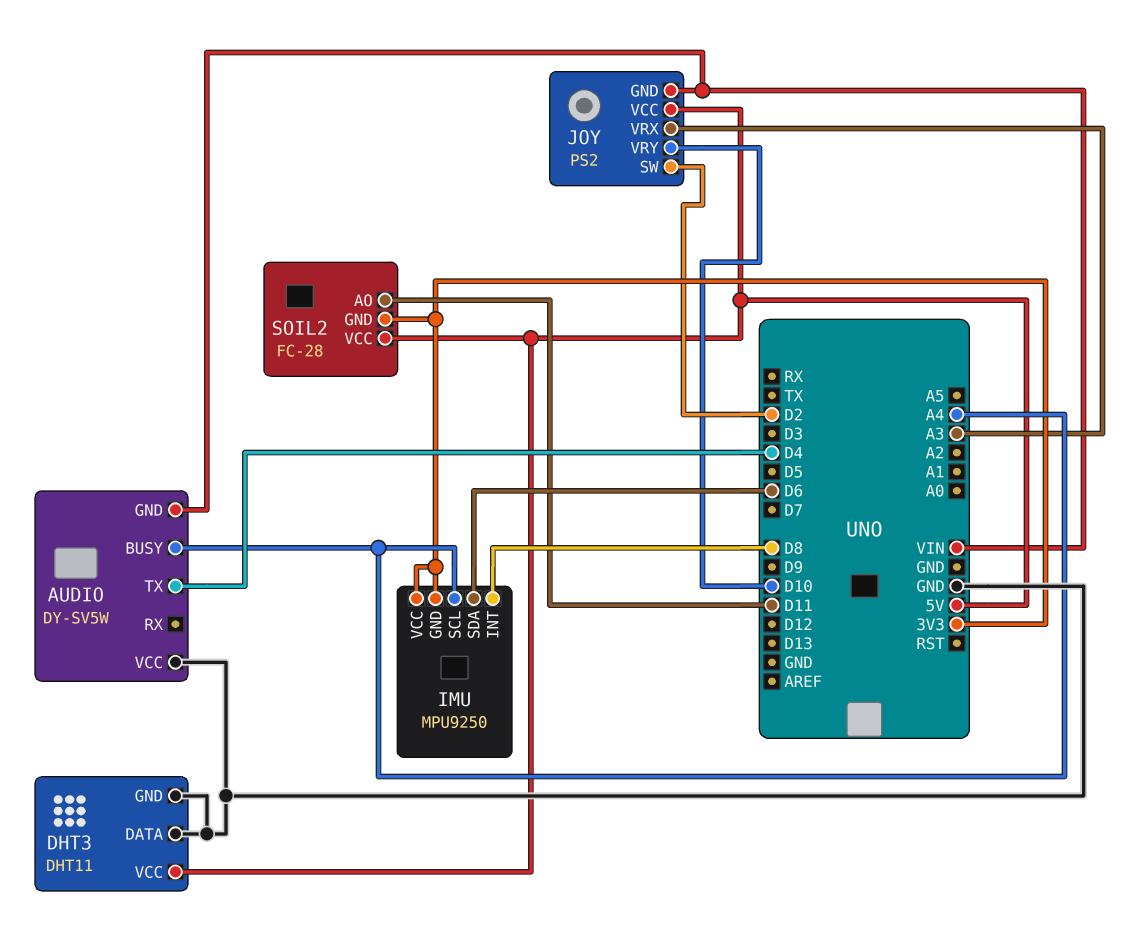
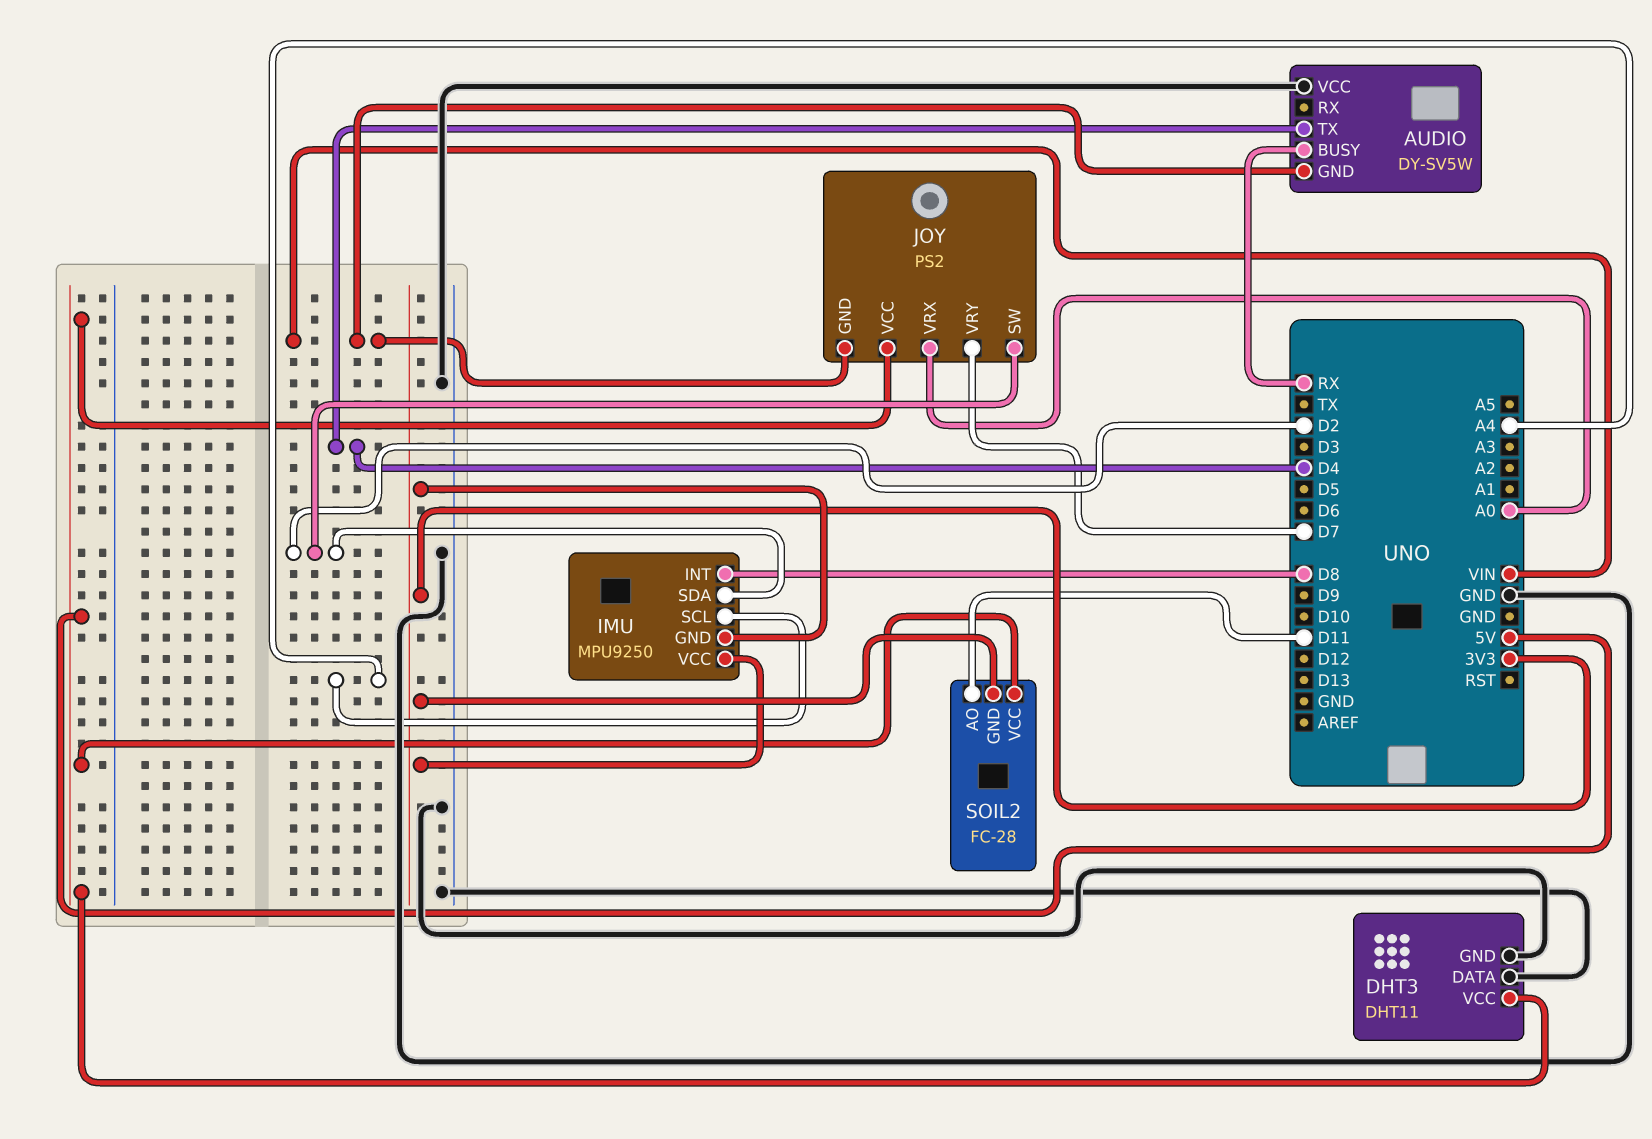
AUDIO pin BUSY: A4 -> RX
IMU pin SDA: D6 -> D2
JOY pin VRX: A3 -> A0
JOY pin VRY: D10 -> D7

